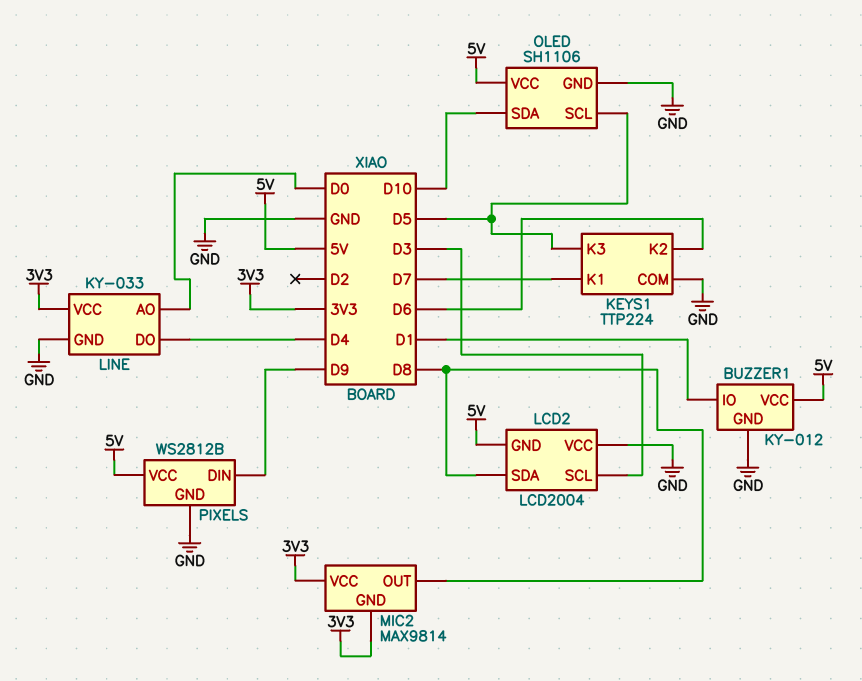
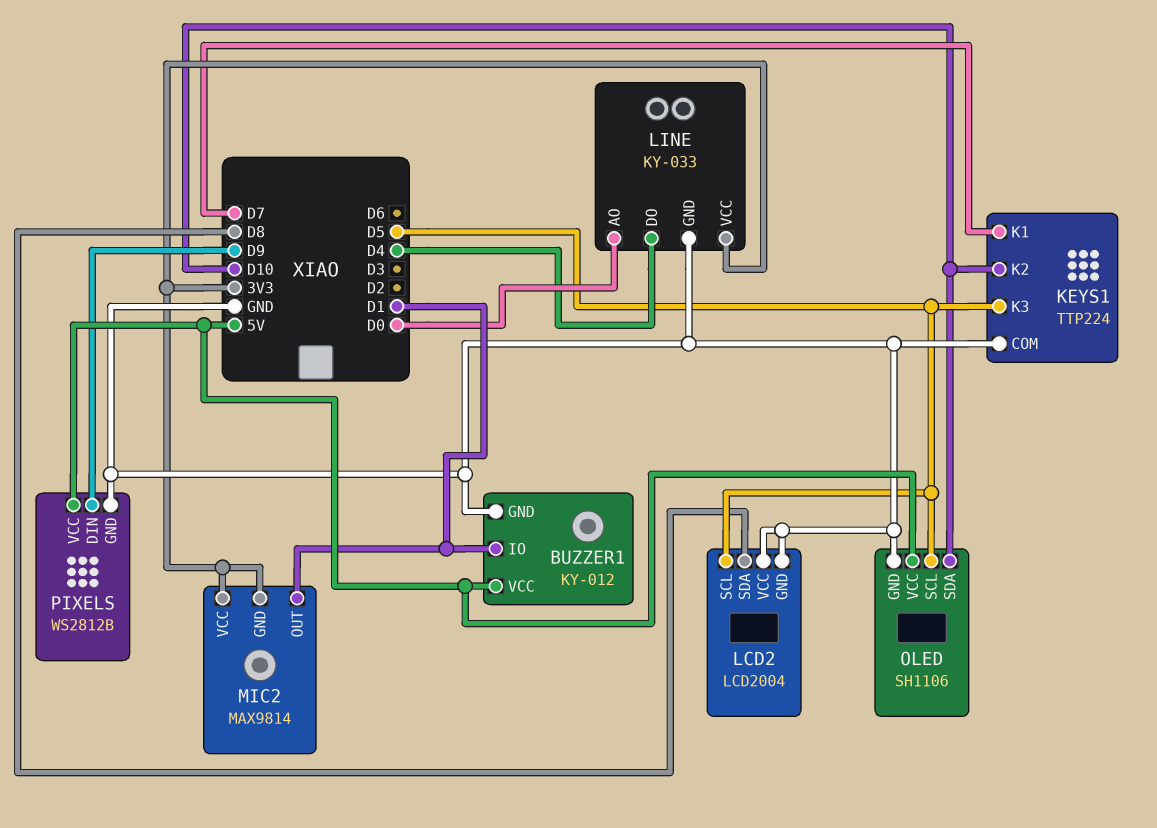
KEYS1 pin K2: D6 -> D10
LCD2 pin GND: 5V -> GND
LCD2 pin SCL: D3 -> D5
MIC2 pin OUT: D8 -> D1

